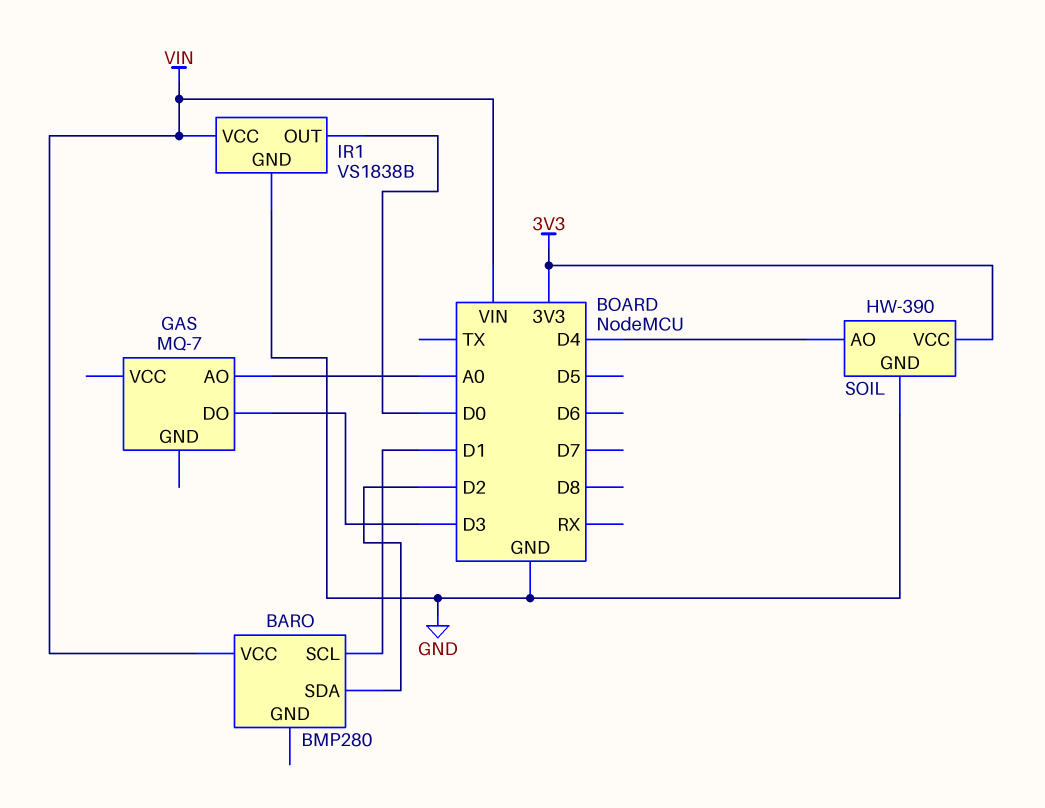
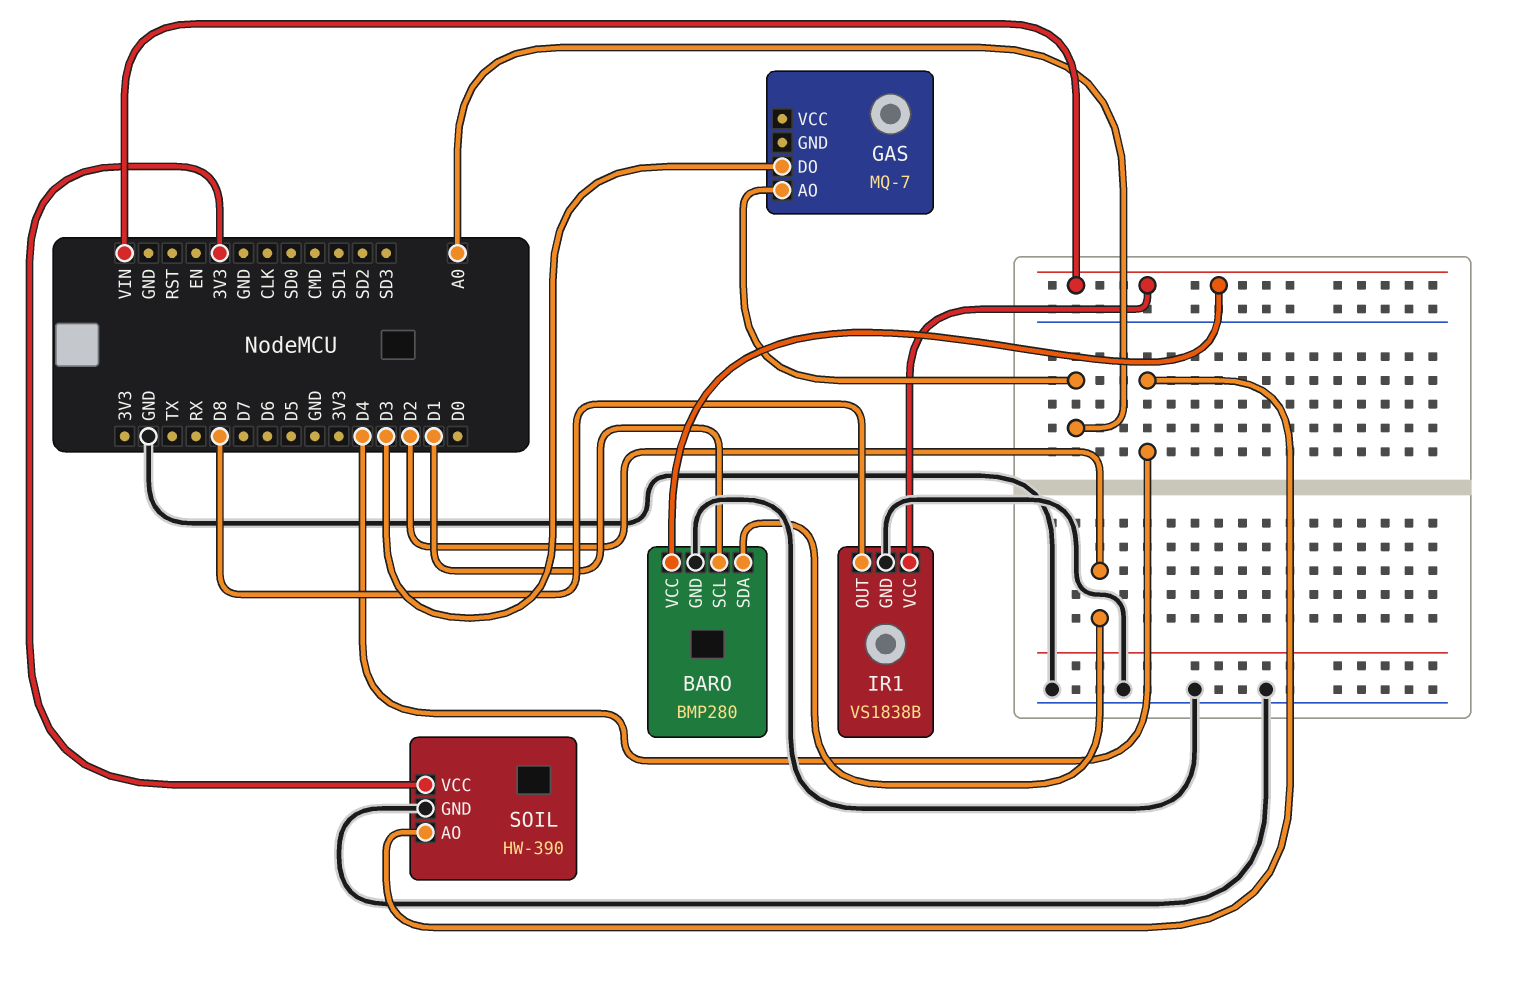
BARO pin GND: none -> GND
IR1 pin OUT: D0 -> D8

